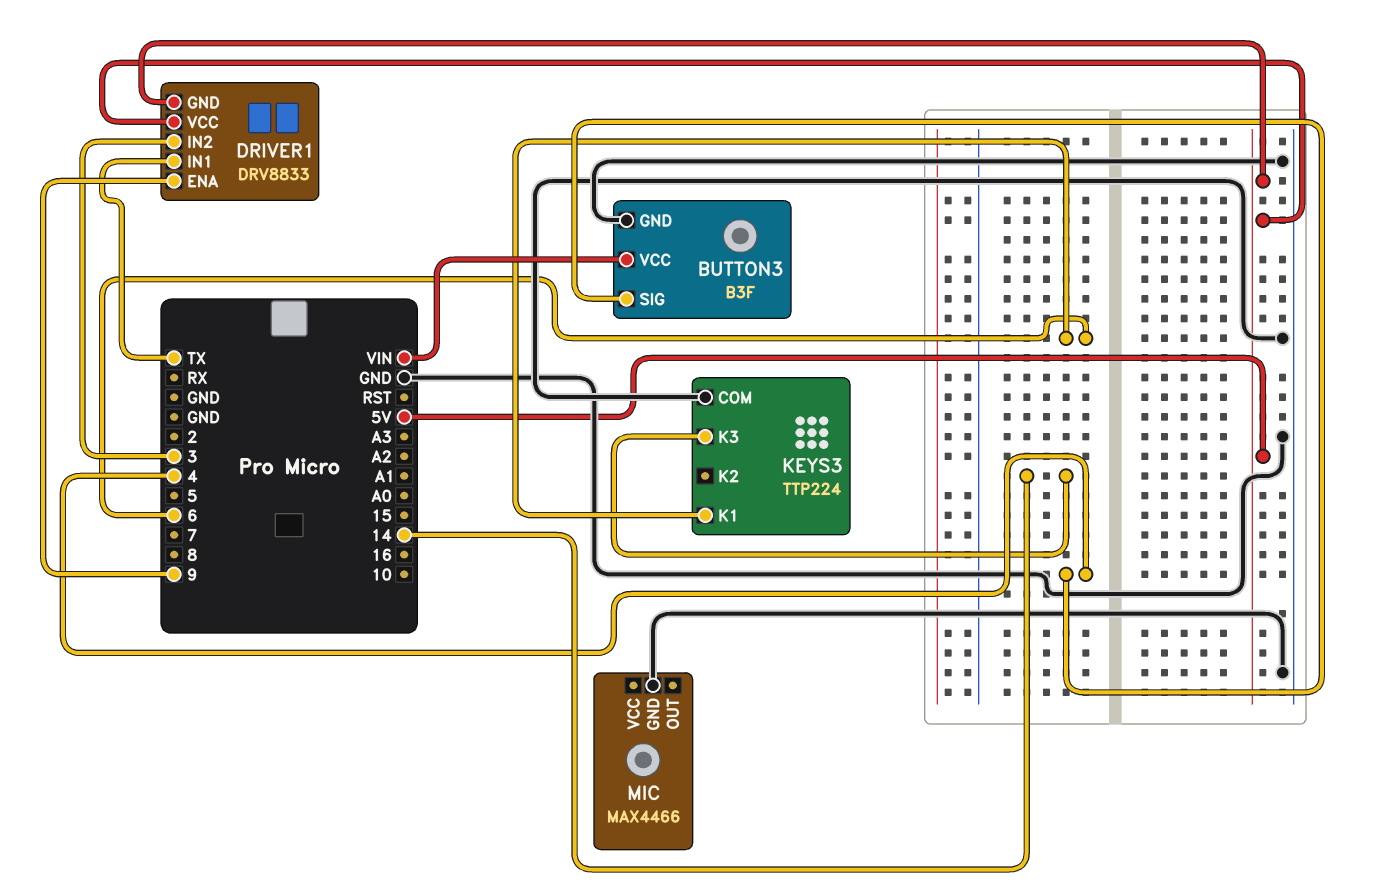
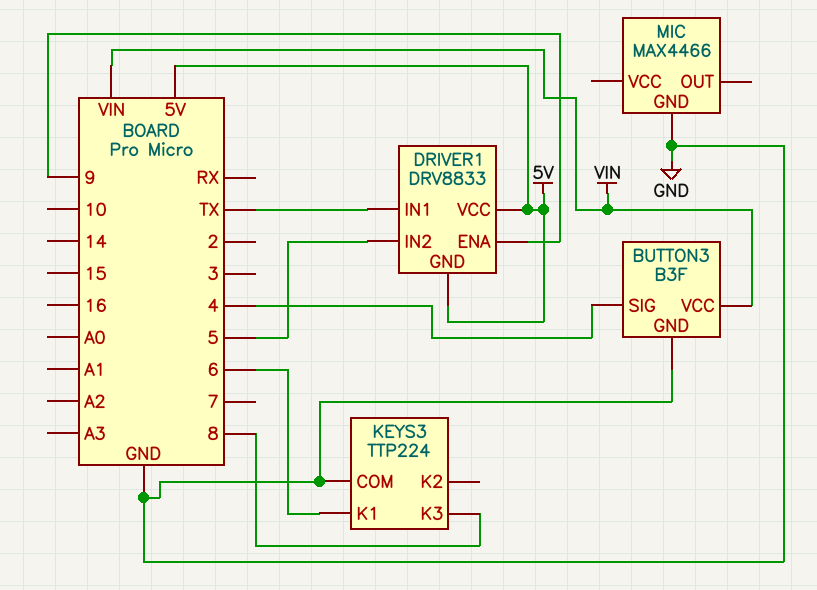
DRIVER1 pin IN2: 3 -> 5
KEYS3 pin K3: 14 -> 8

